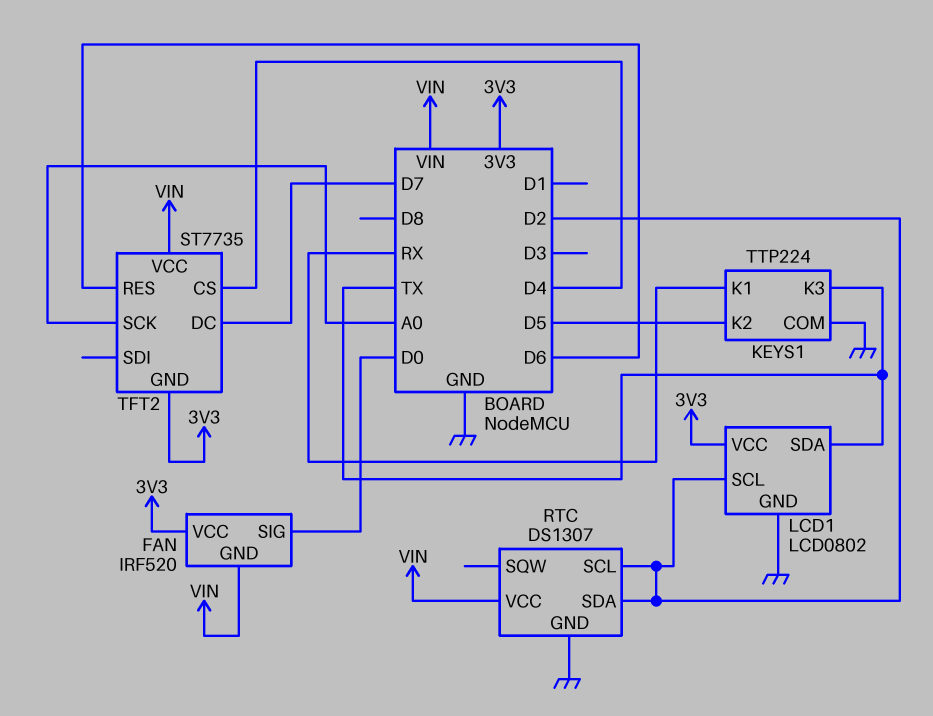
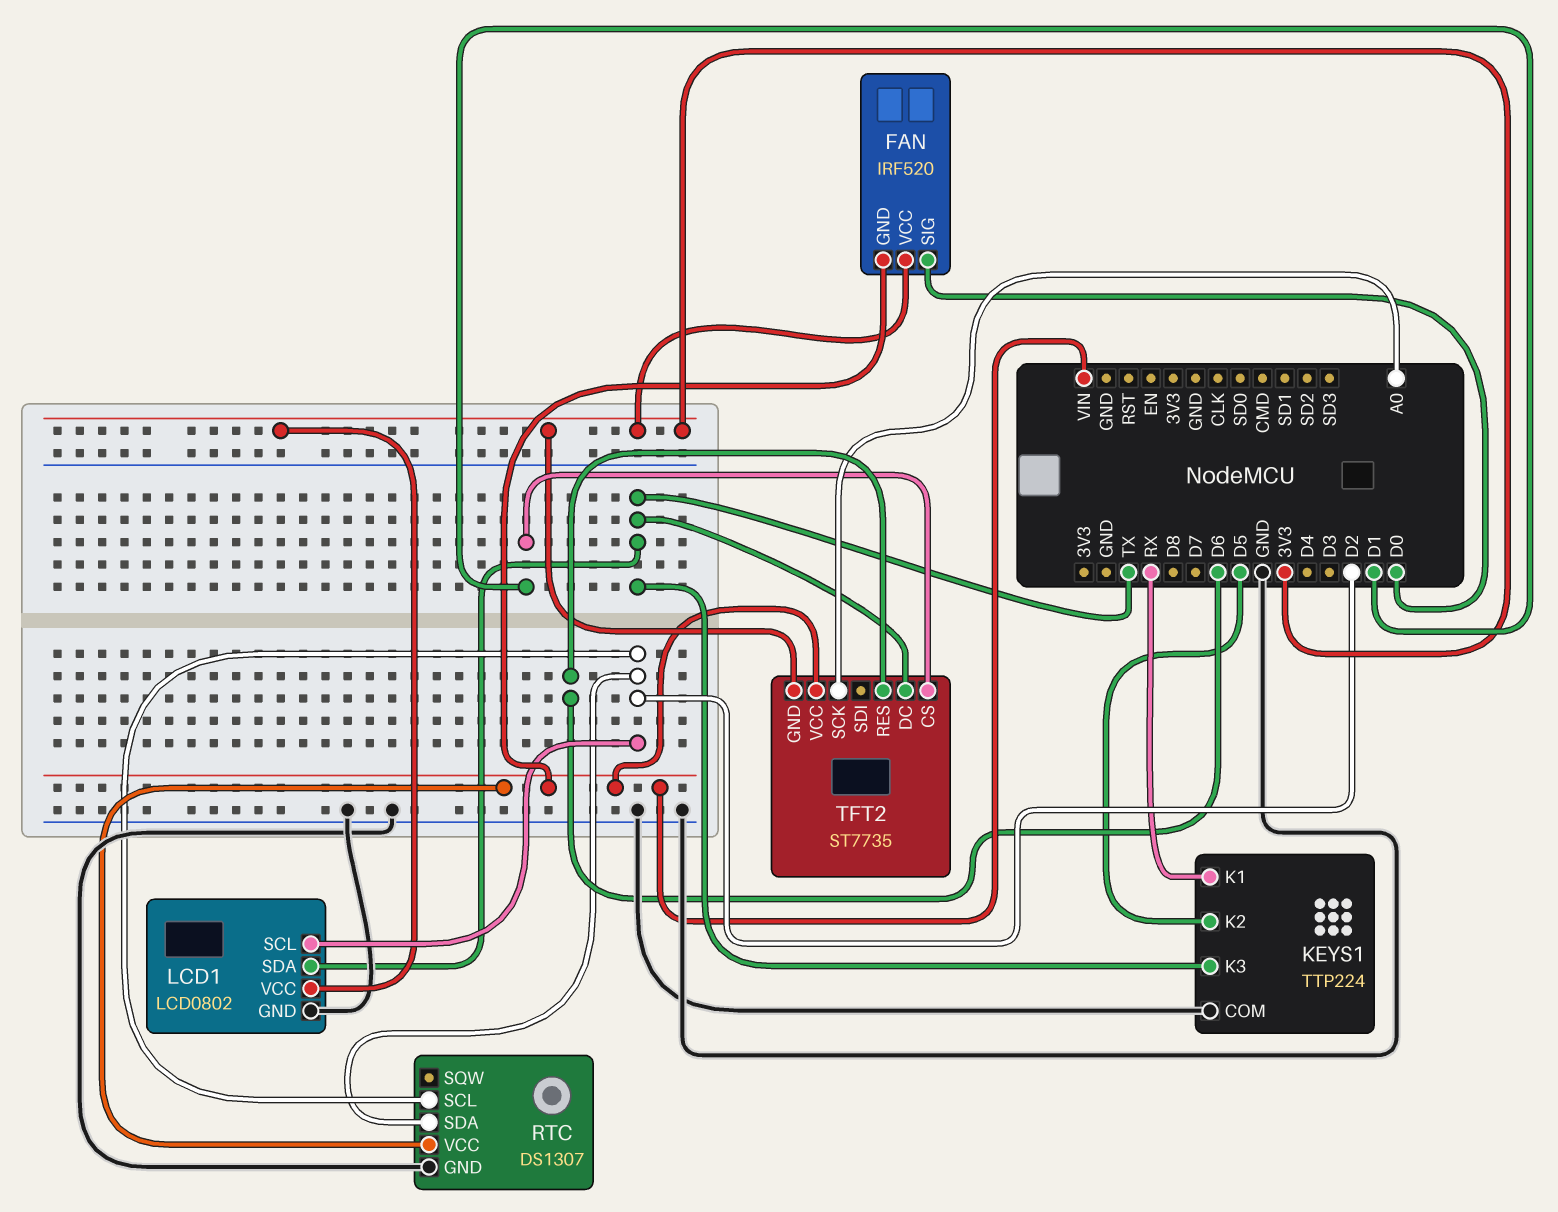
TFT2 pin CS: D4 -> D1
TFT2 pin DC: D7 -> TX

